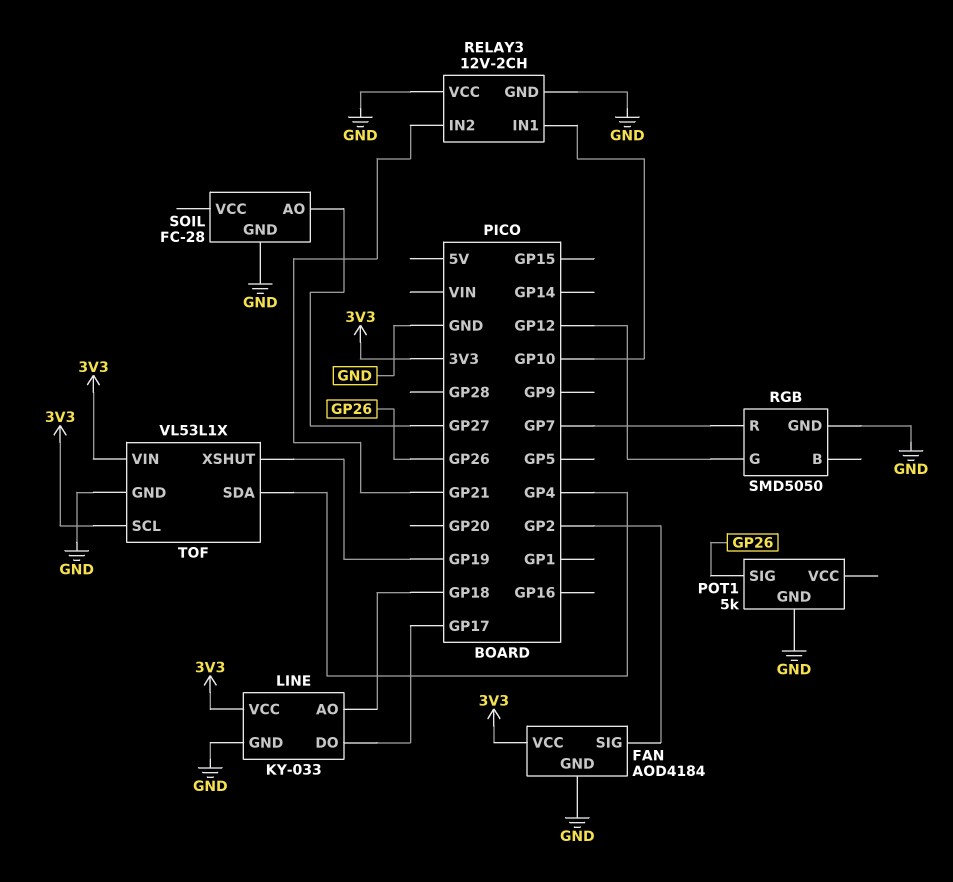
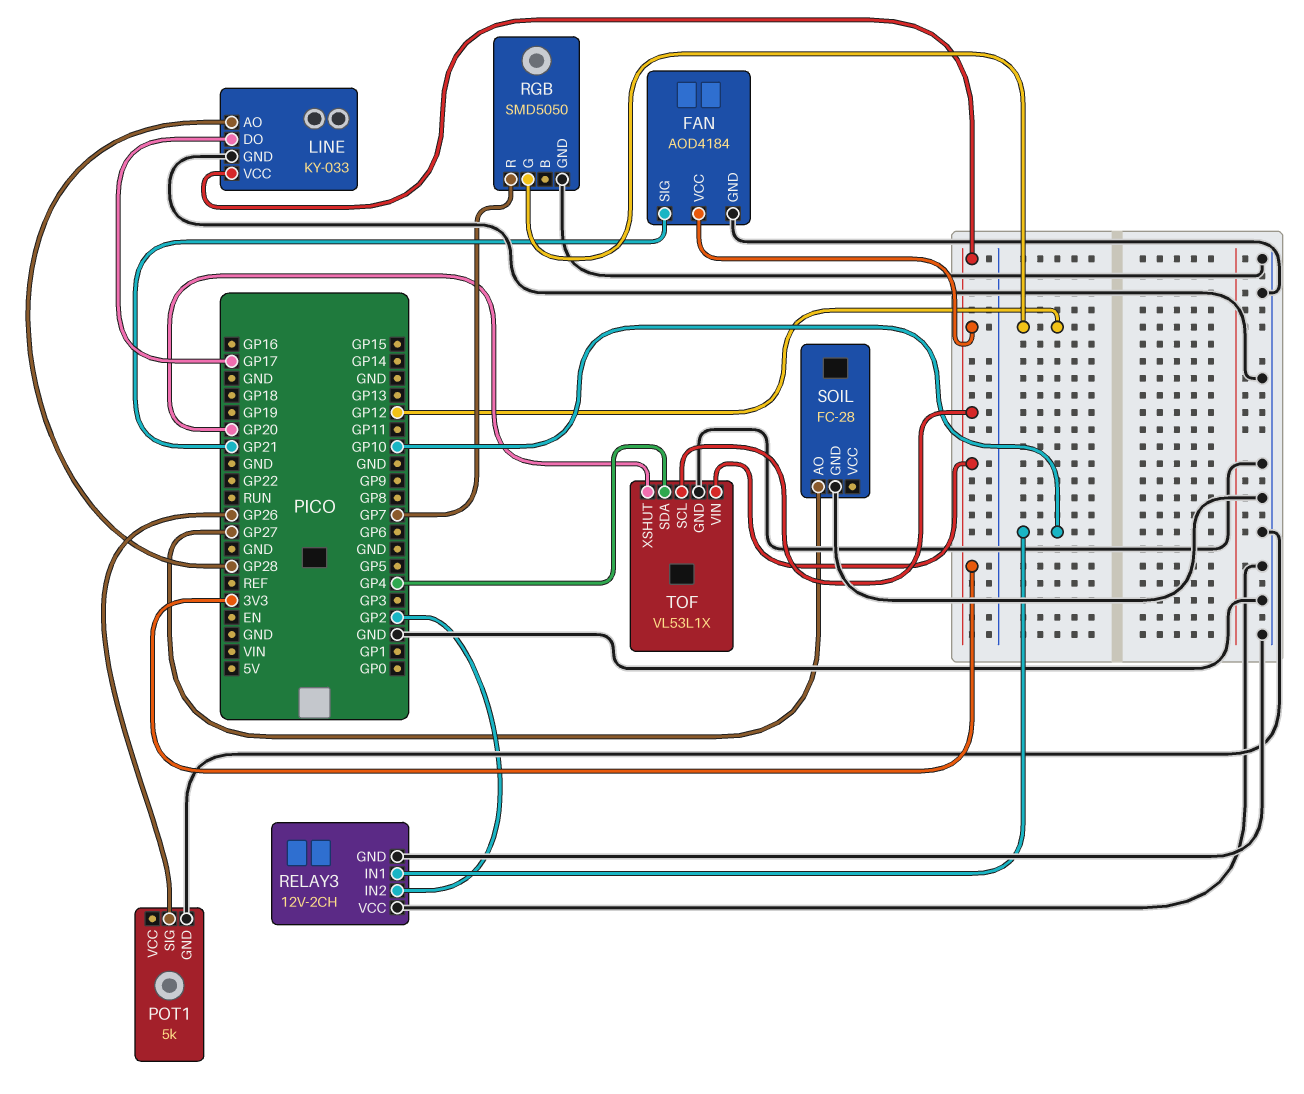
FAN pin SIG: GP2 -> GP21
LINE pin AO: GP18 -> GP28
RELAY3 pin IN2: GP21 -> GP2
TOF pin XSHUT: GP19 -> GP20

